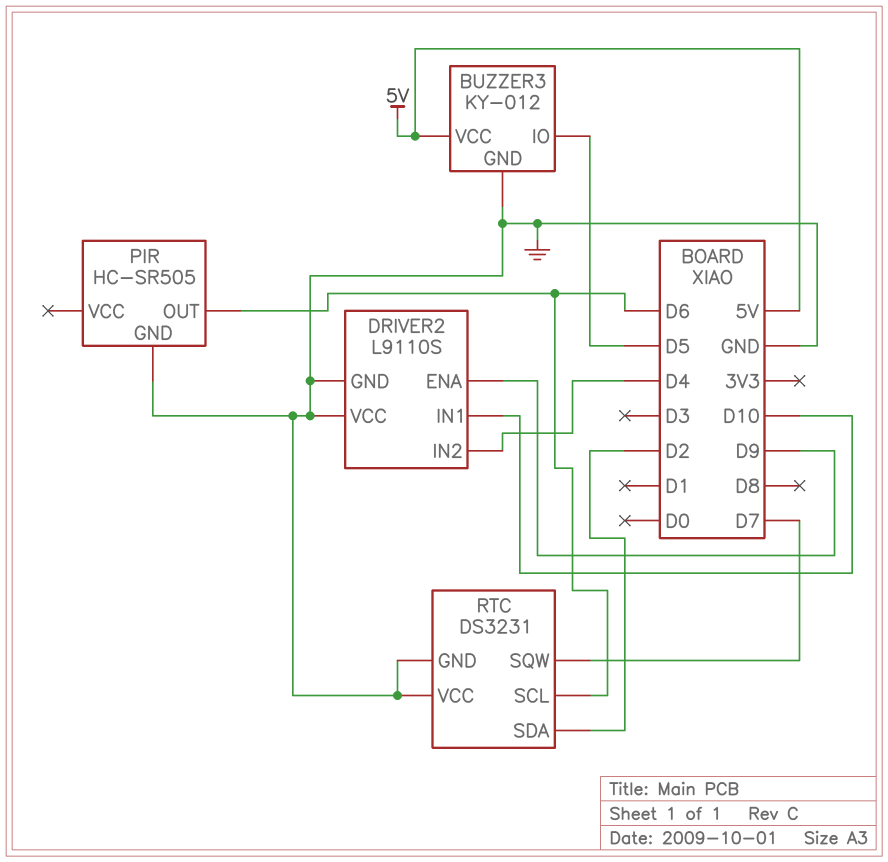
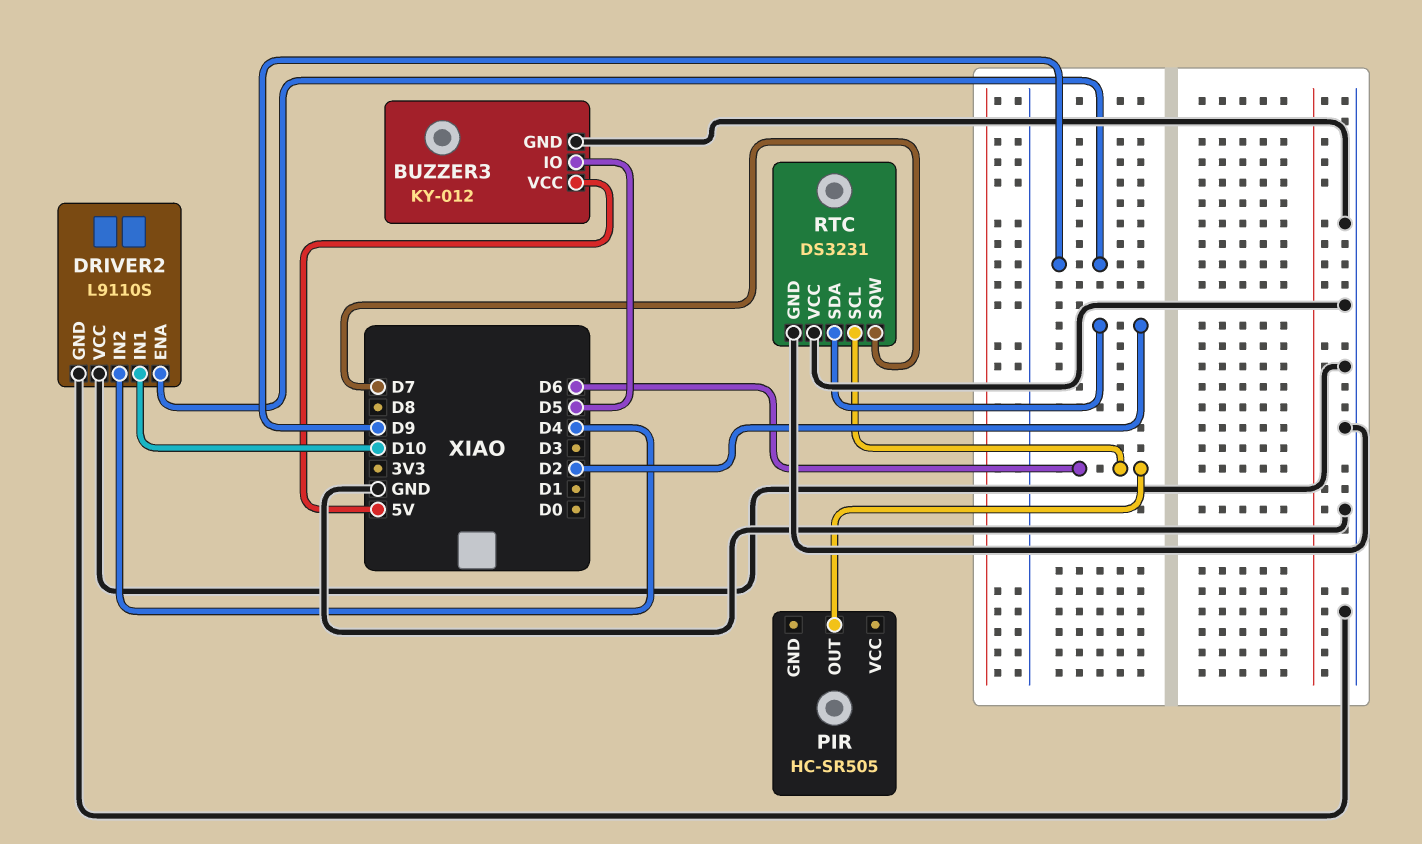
PIR pin GND: GND -> none

